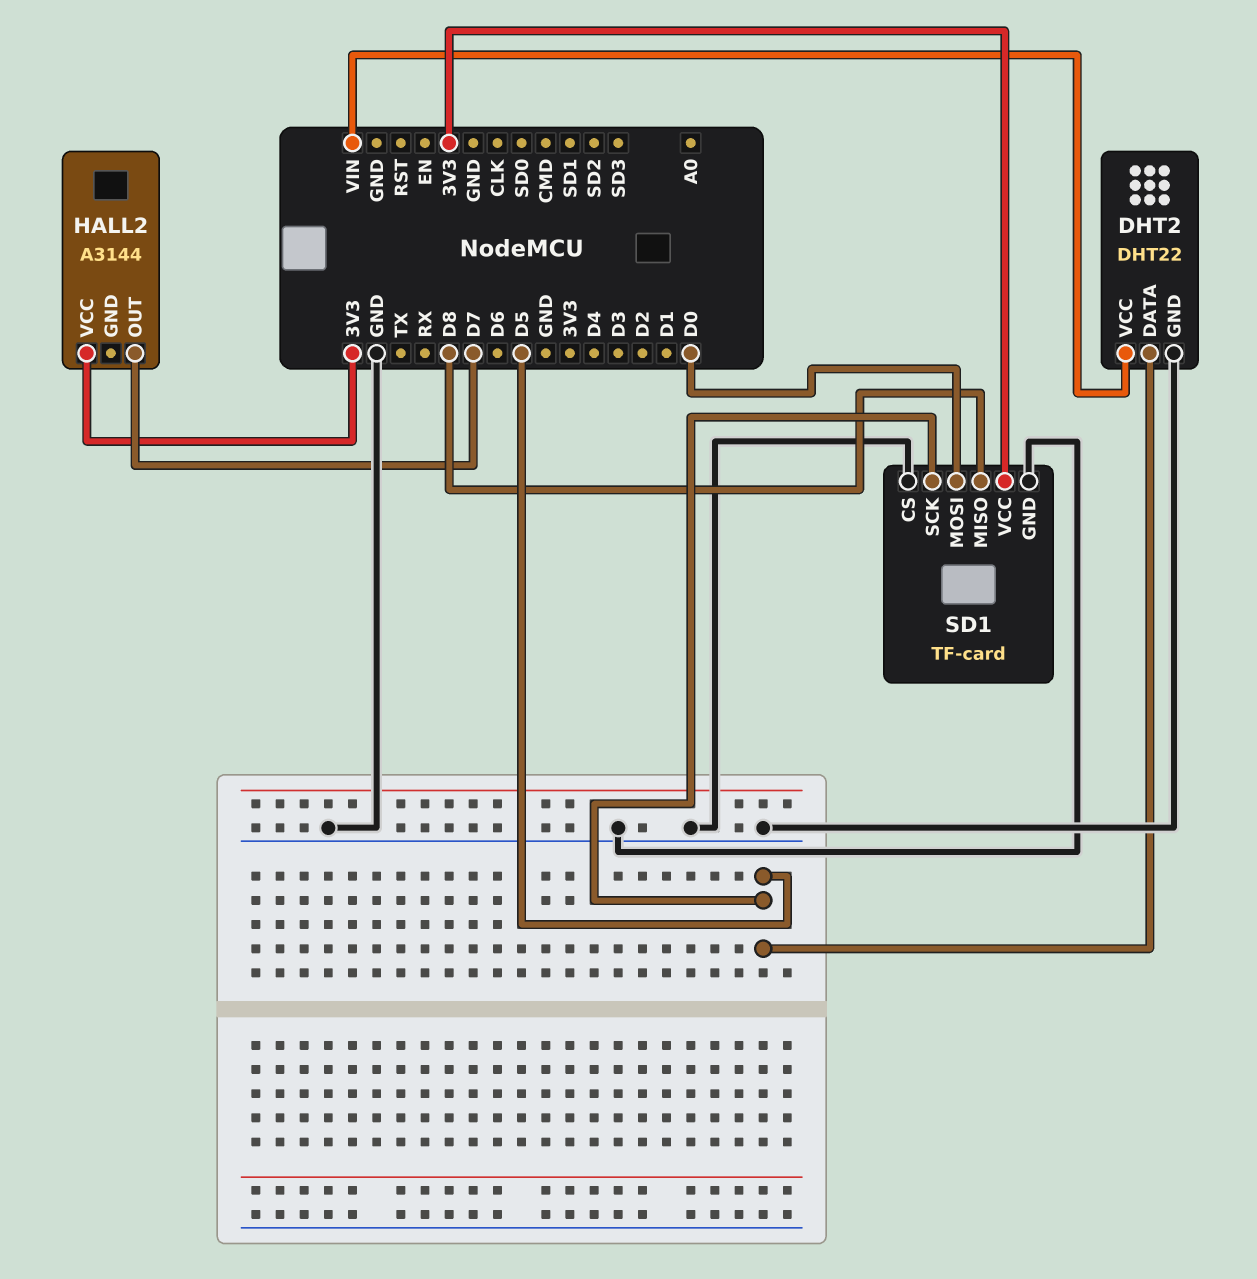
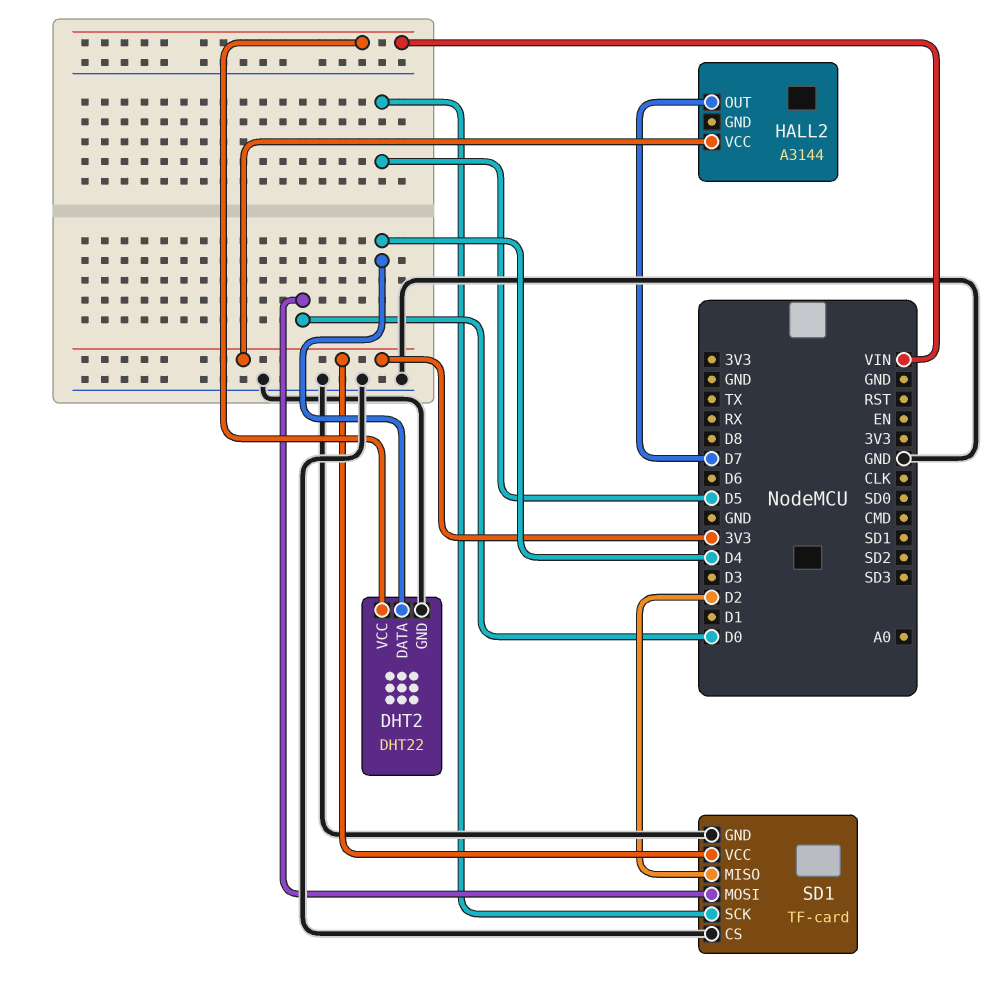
DHT2 pin DATA: D5 -> D4
SD1 pin MISO: D8 -> D2

